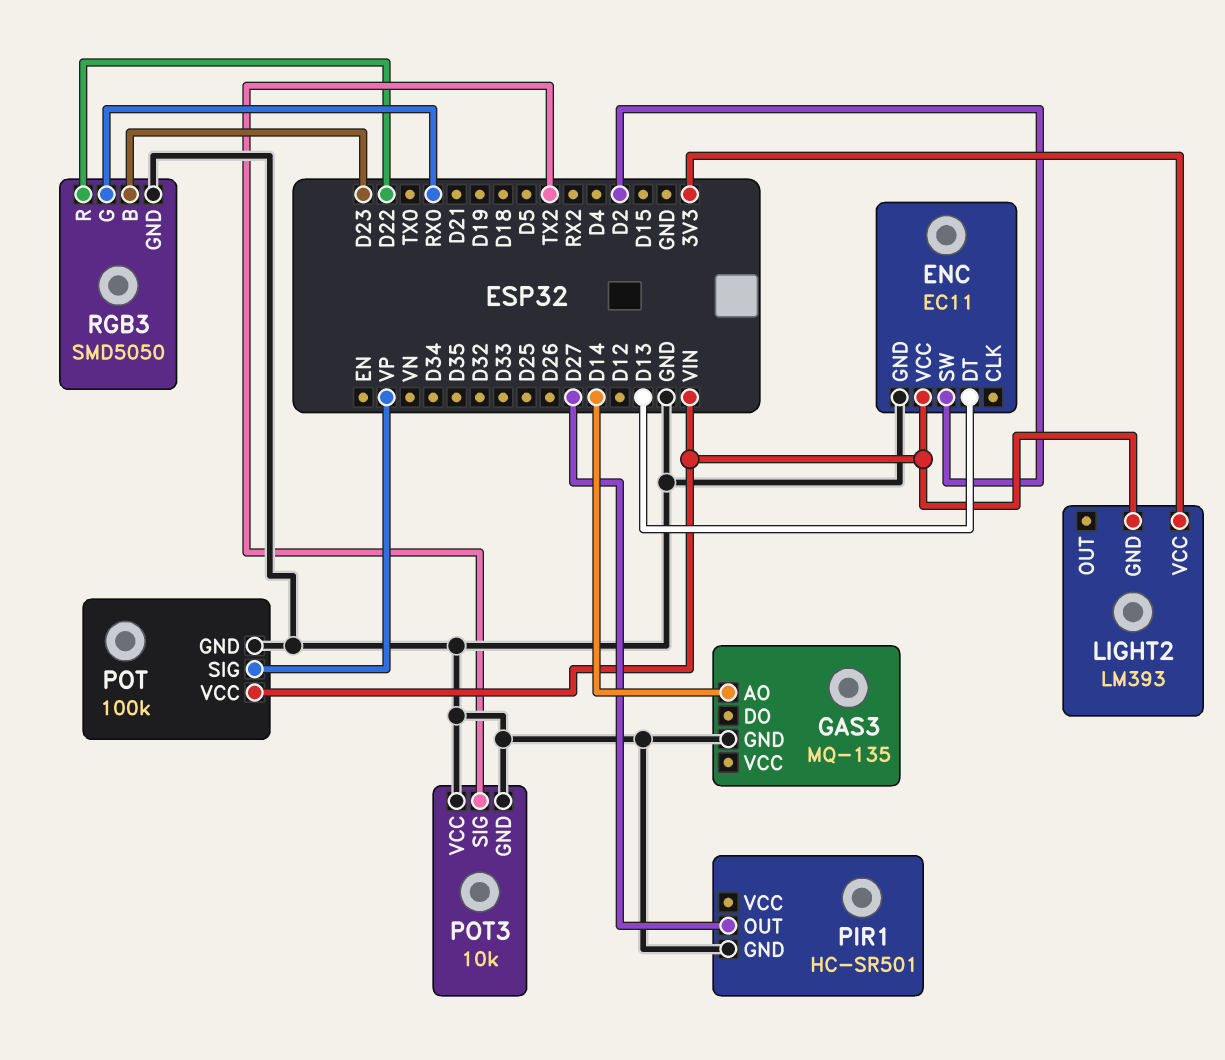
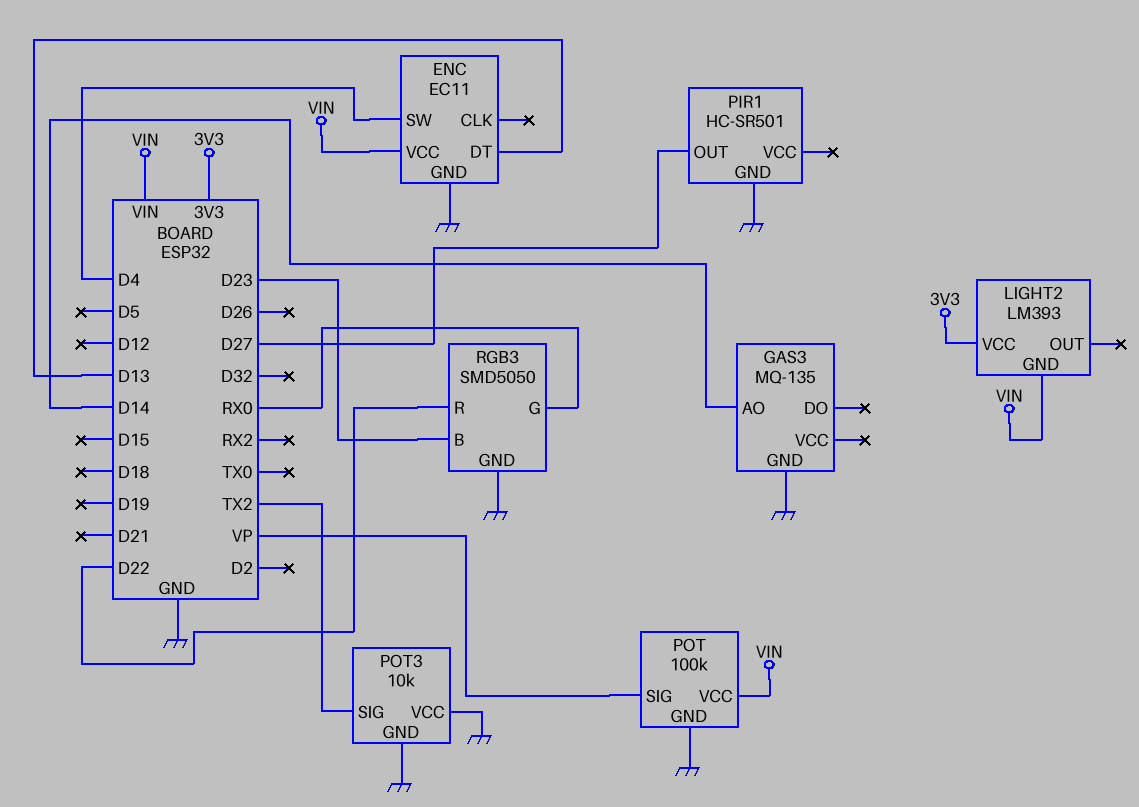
ENC pin SW: D2 -> D4

